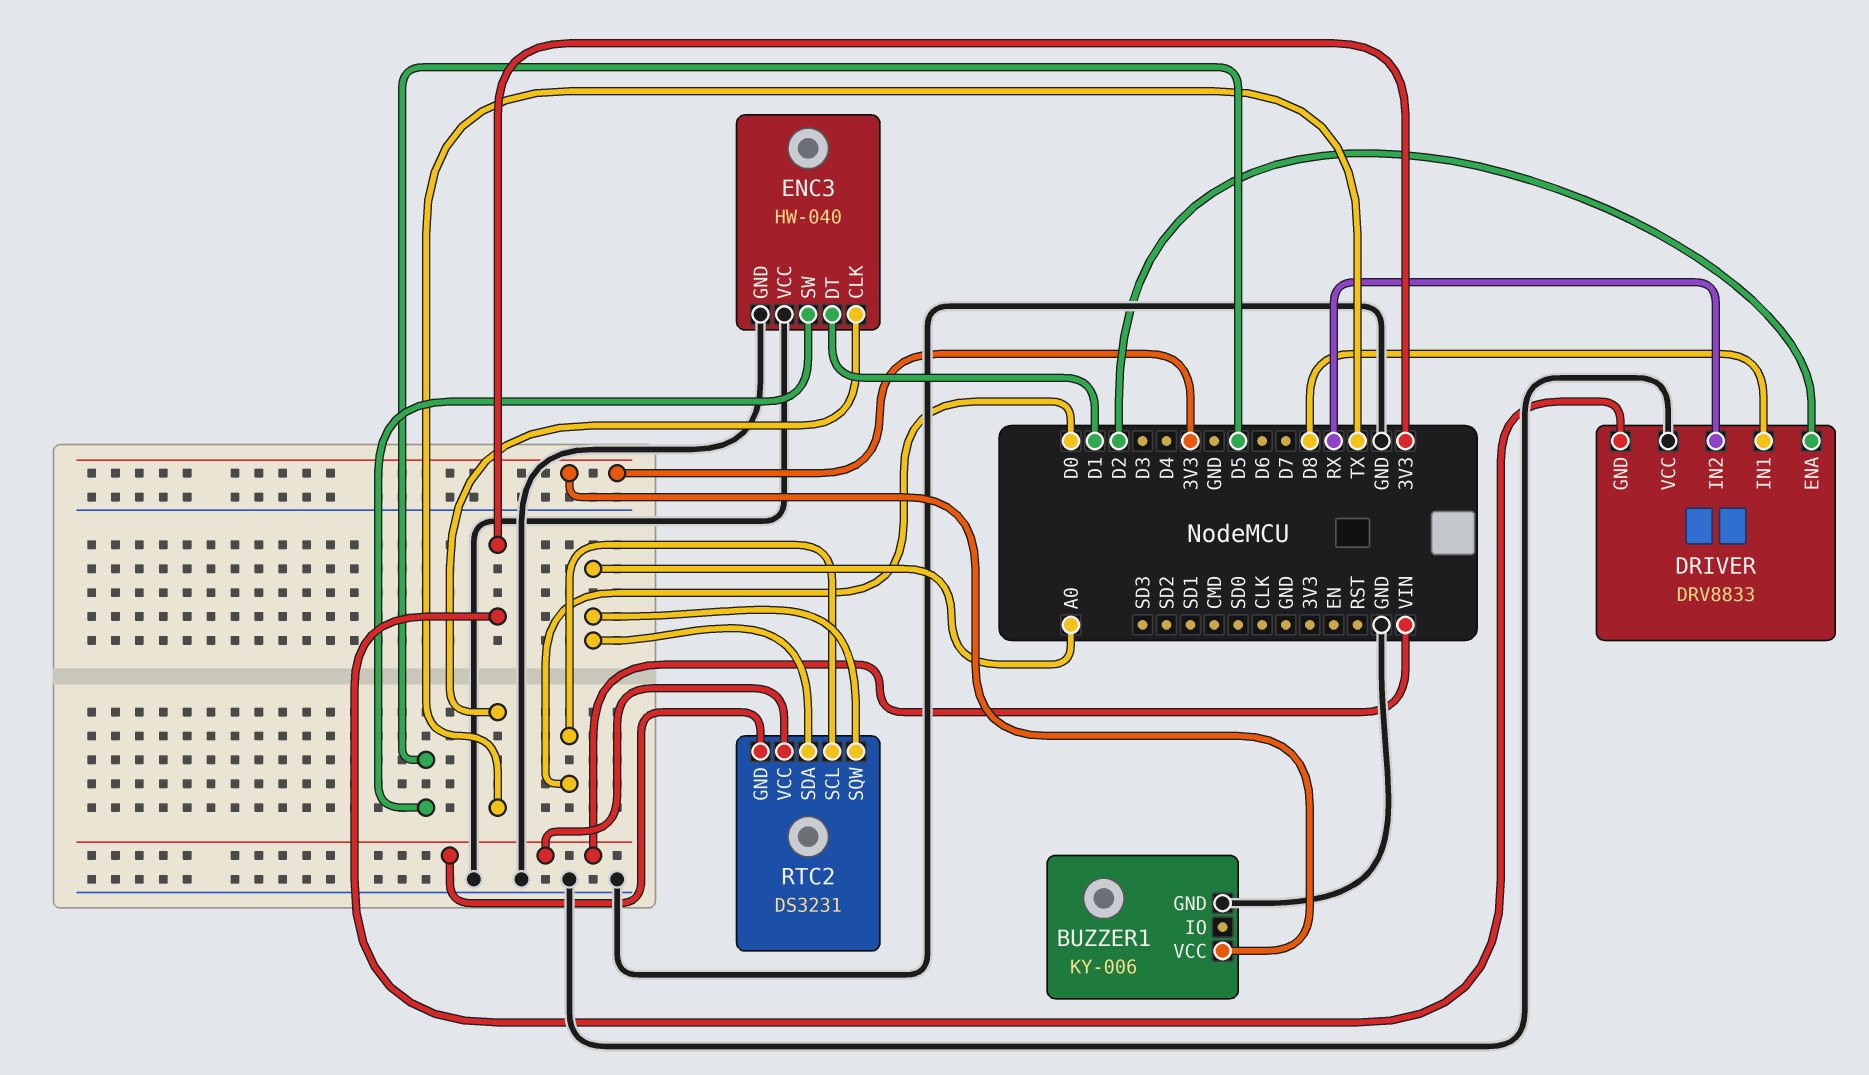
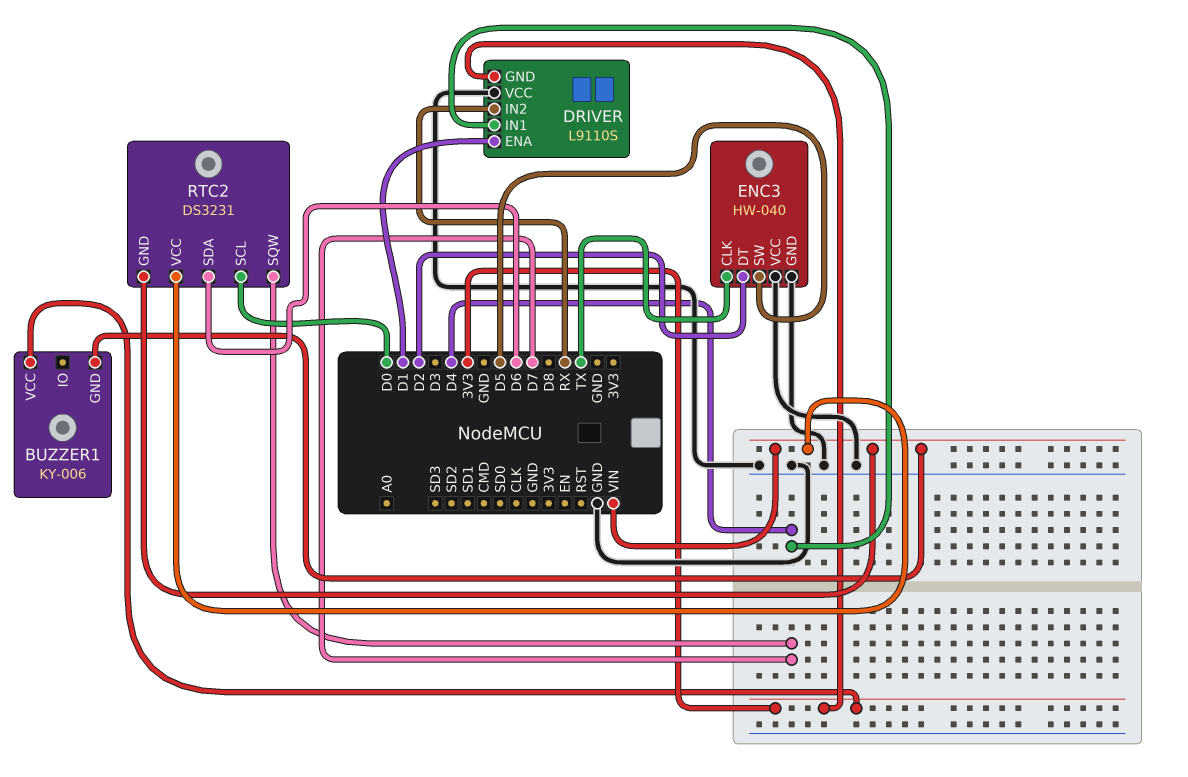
BUZZER1 pin GND: GND -> VIN
DRIVER: DRV8833 -> L9110S
DRIVER pin ENA: D2 -> D1
DRIVER pin IN1: D8 -> D4
ENC3 pin DT: D1 -> D2
RTC2 pin SDA: A0 -> D6
RTC2 pin SQW: A0 -> D7

